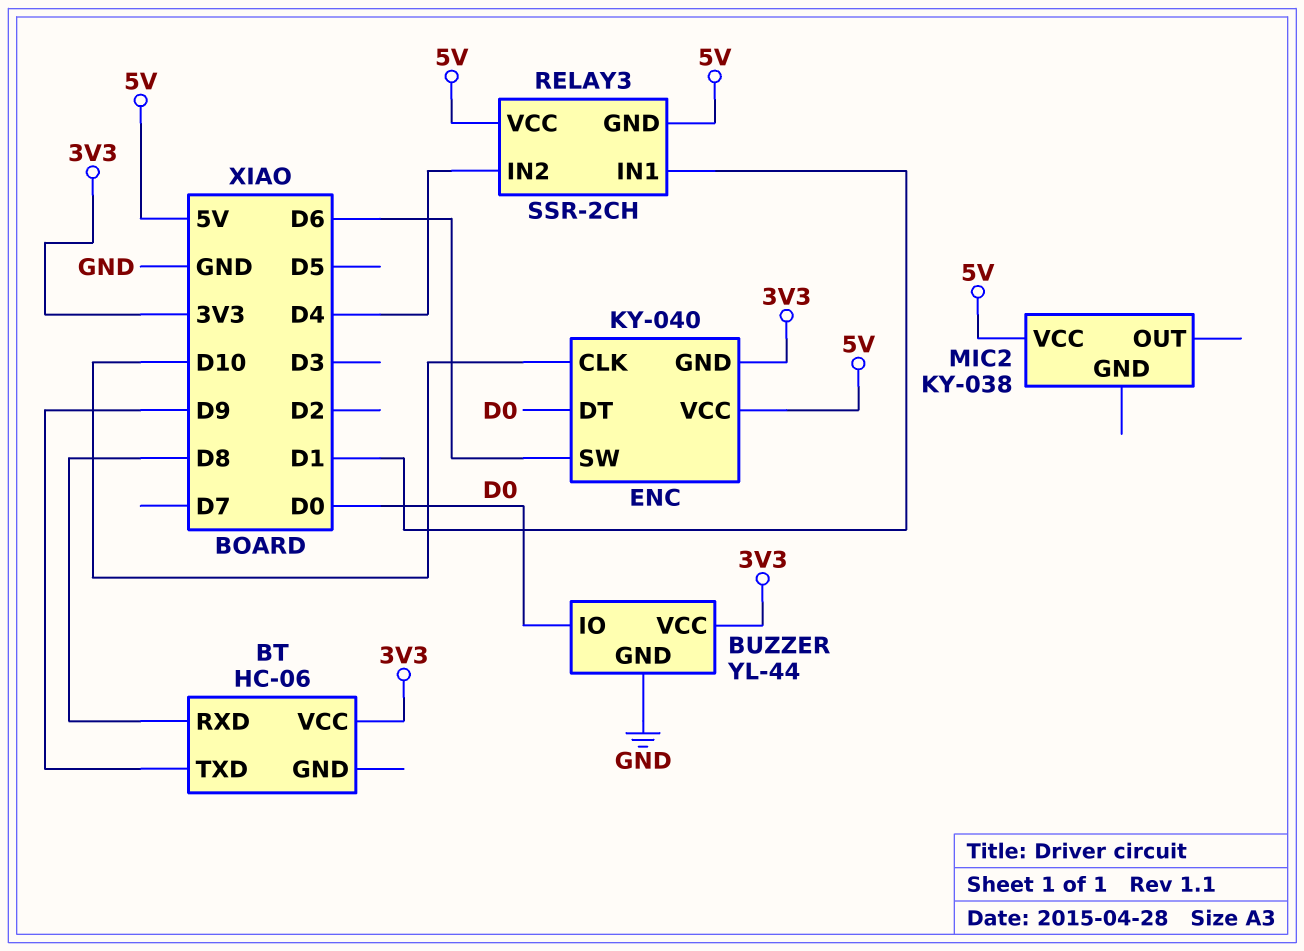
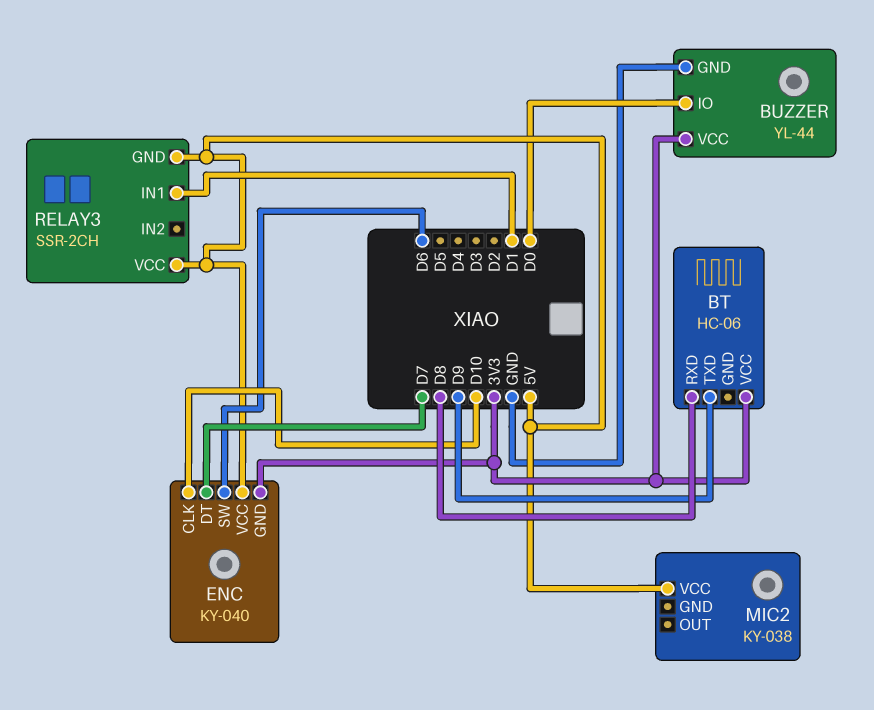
ENC pin DT: D0 -> D7
RELAY3 pin IN2: D4 -> none

